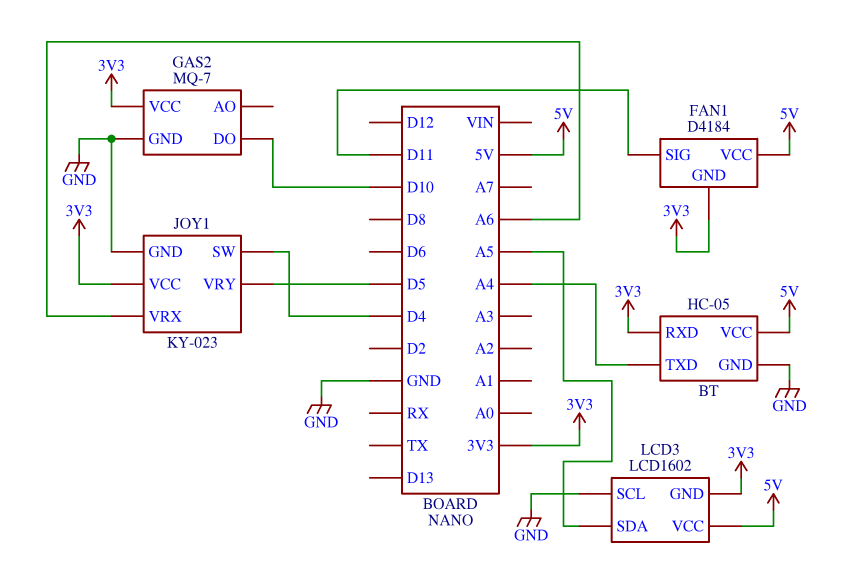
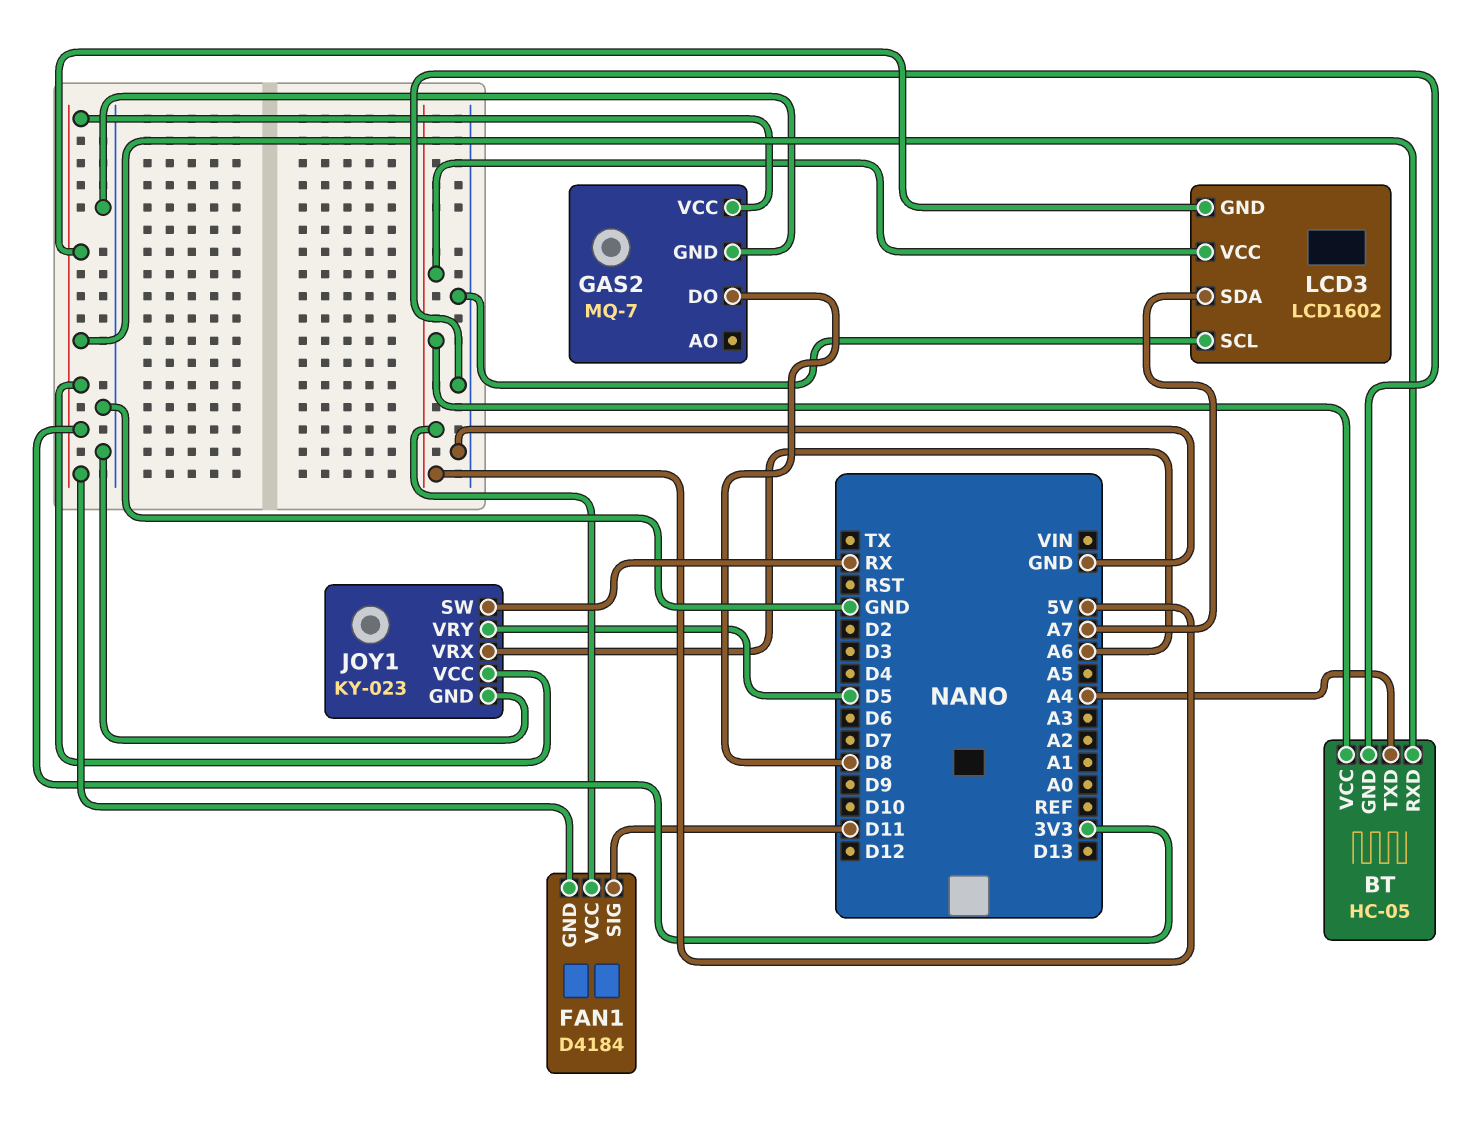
GAS2 pin DO: D10 -> D8
JOY1 pin SW: D4 -> RX
LCD3 pin SDA: A5 -> A7

